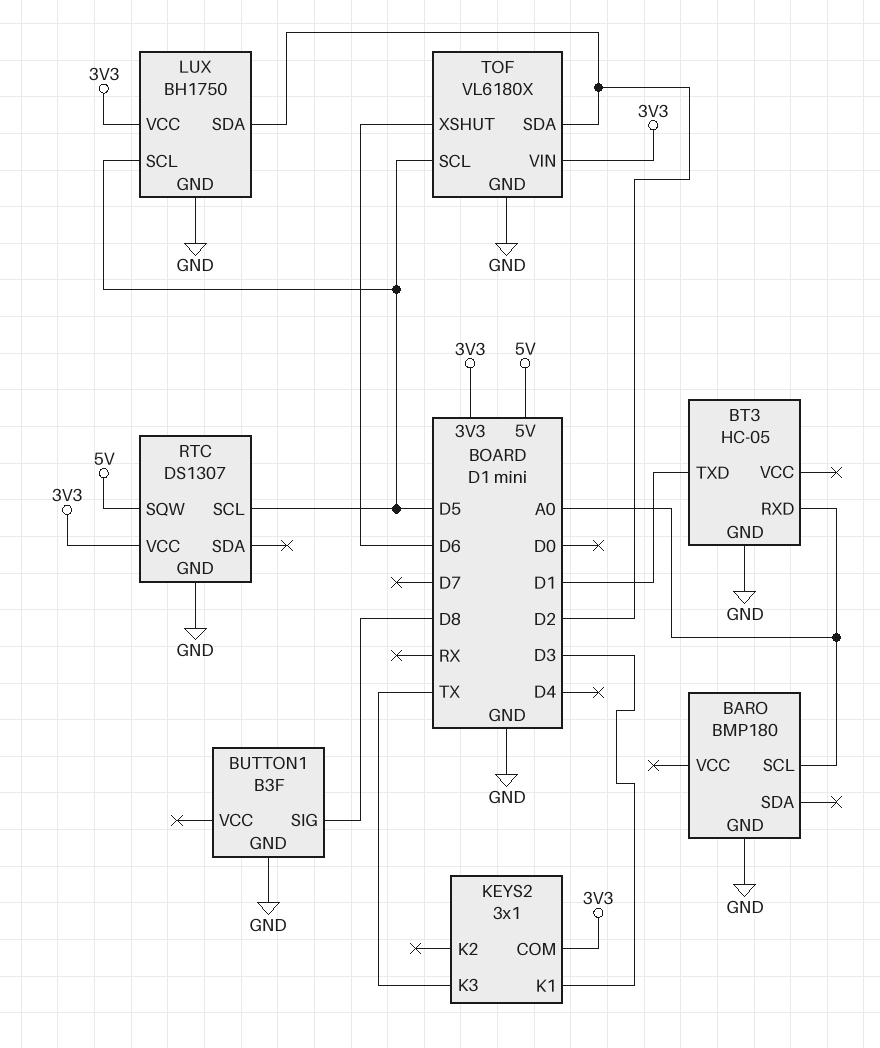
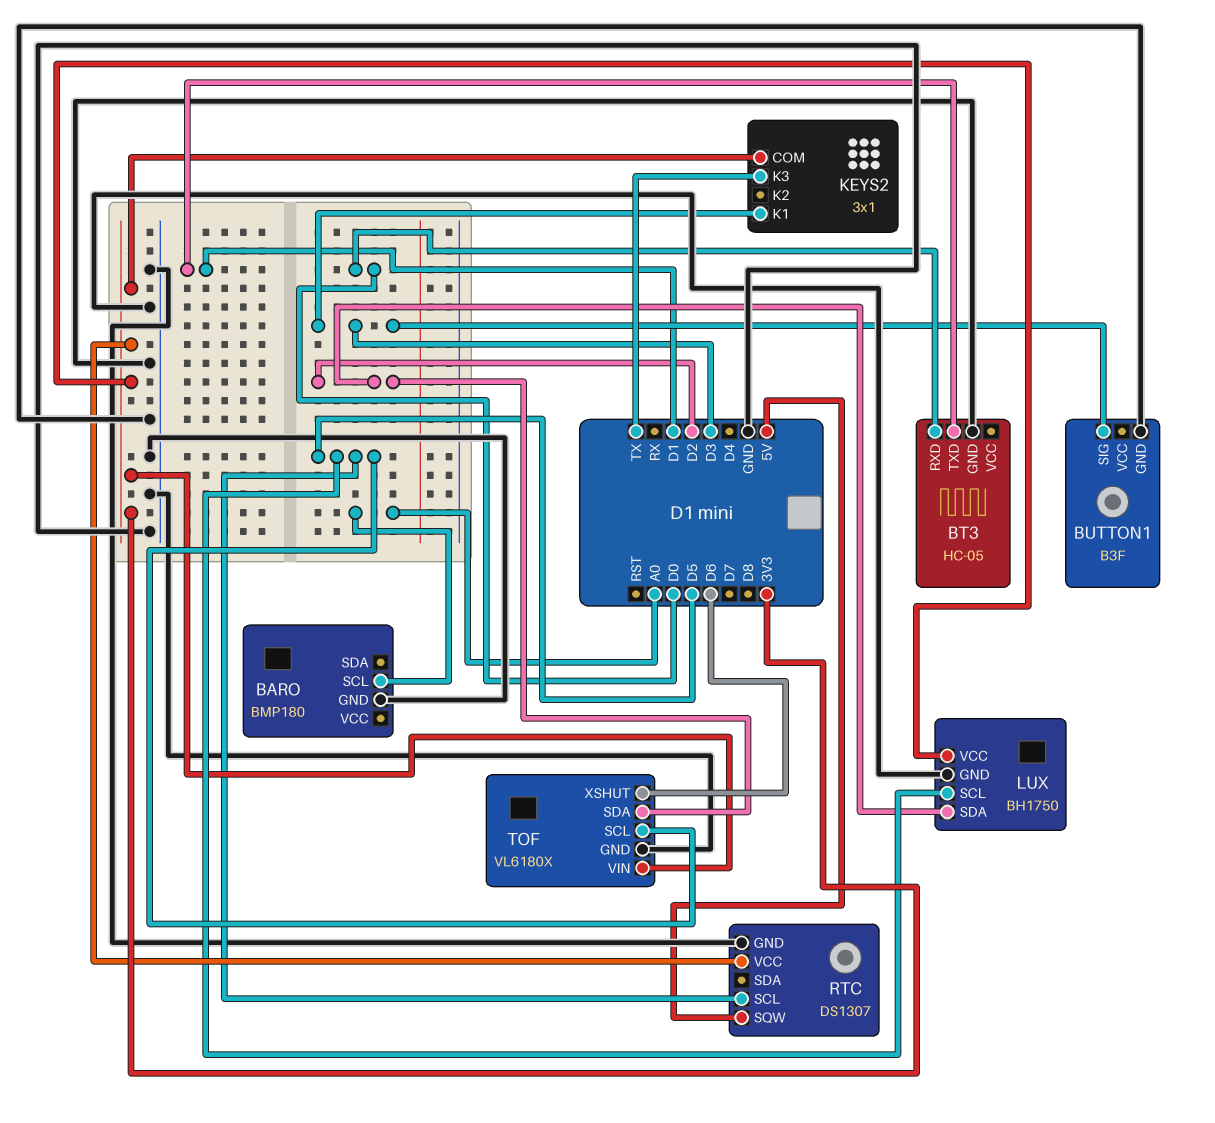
BT3 pin RXD: A0 -> D0
BUTTON1 pin SIG: D8 -> D3

